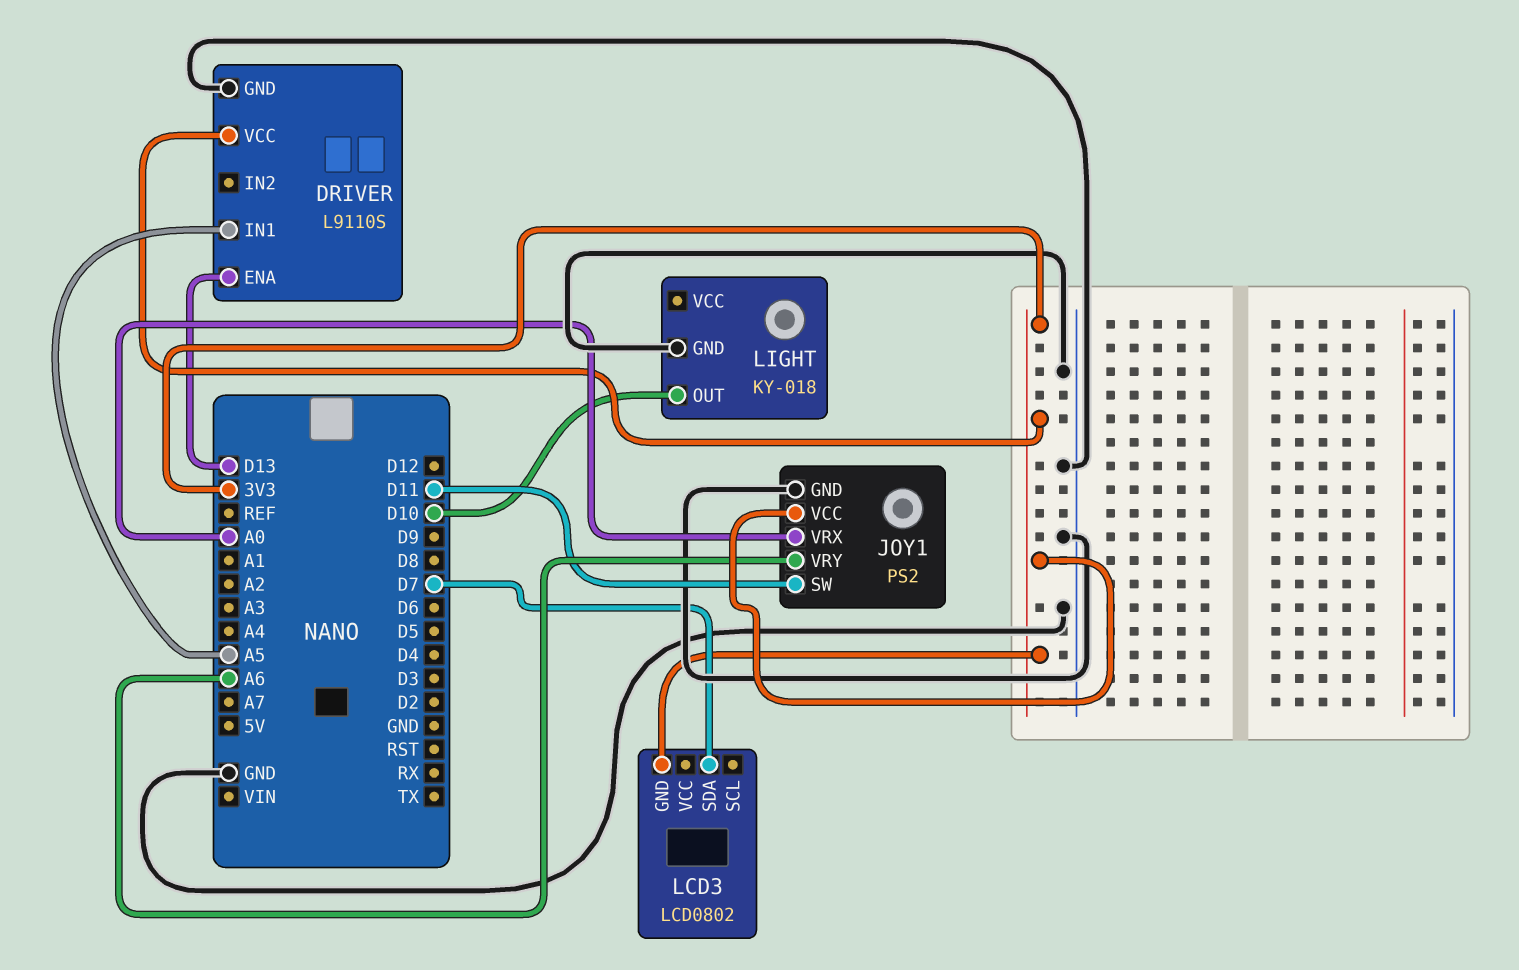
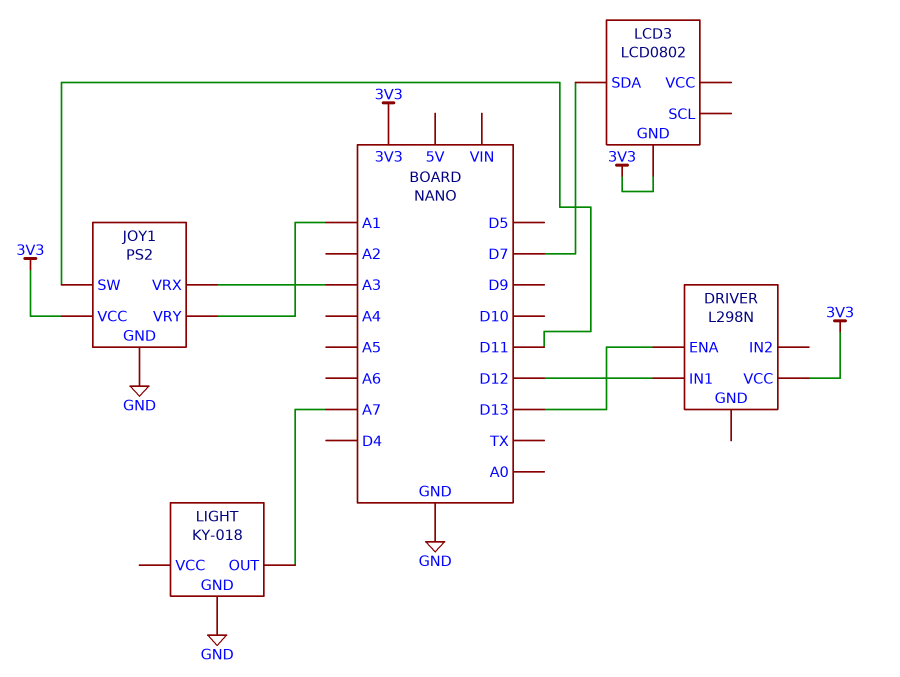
DRIVER: L9110S -> L298N
DRIVER pin GND: GND -> none
DRIVER pin IN1: A5 -> D12
JOY1 pin VRX: A0 -> A3
JOY1 pin VRY: A6 -> A1
LIGHT pin OUT: D10 -> A7

